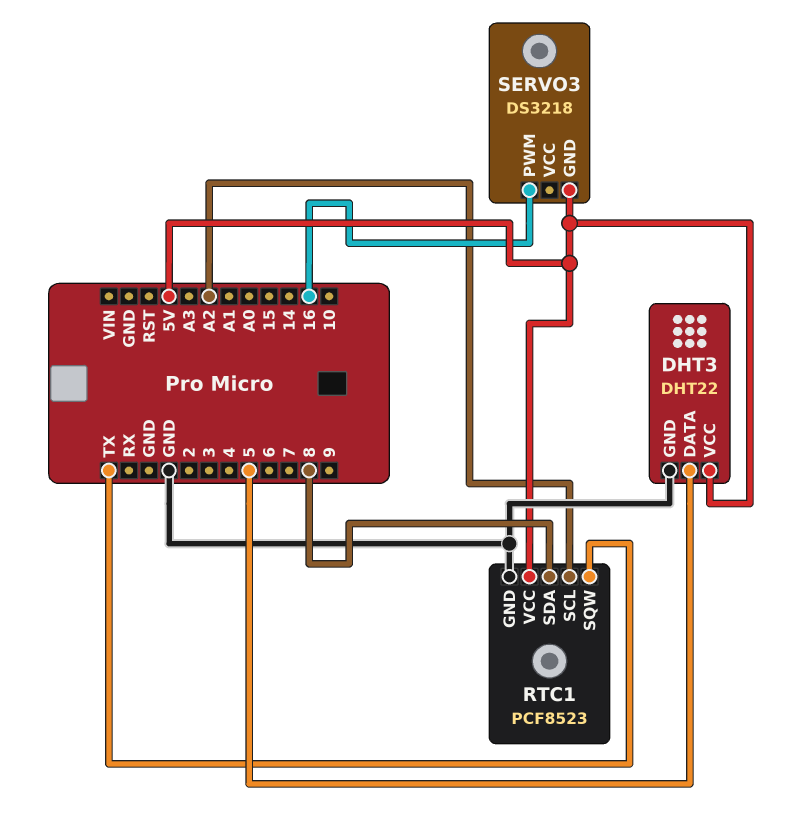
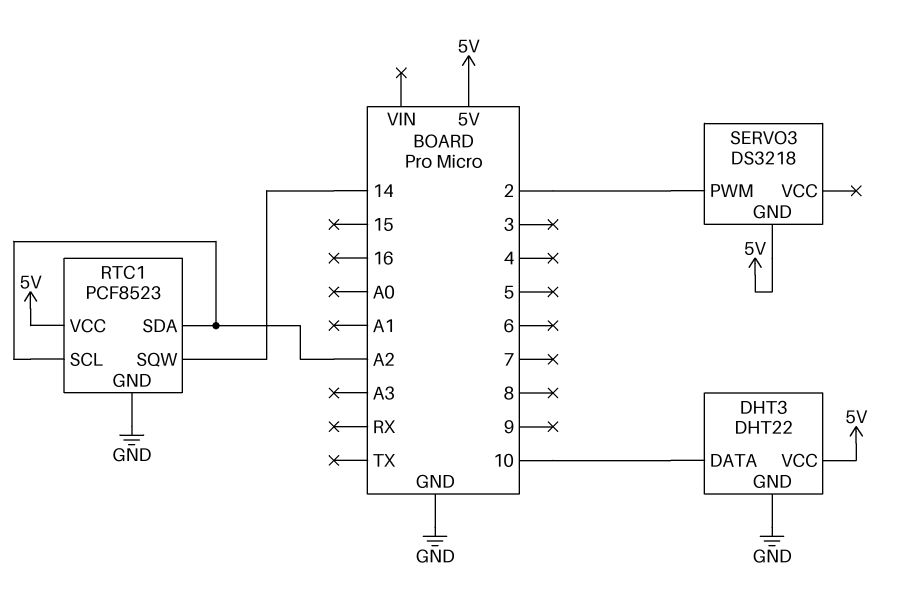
DHT3 pin DATA: 5 -> 10
RTC1 pin SDA: 8 -> A2
RTC1 pin SQW: TX -> 14
SERVO3 pin PWM: 16 -> 2

